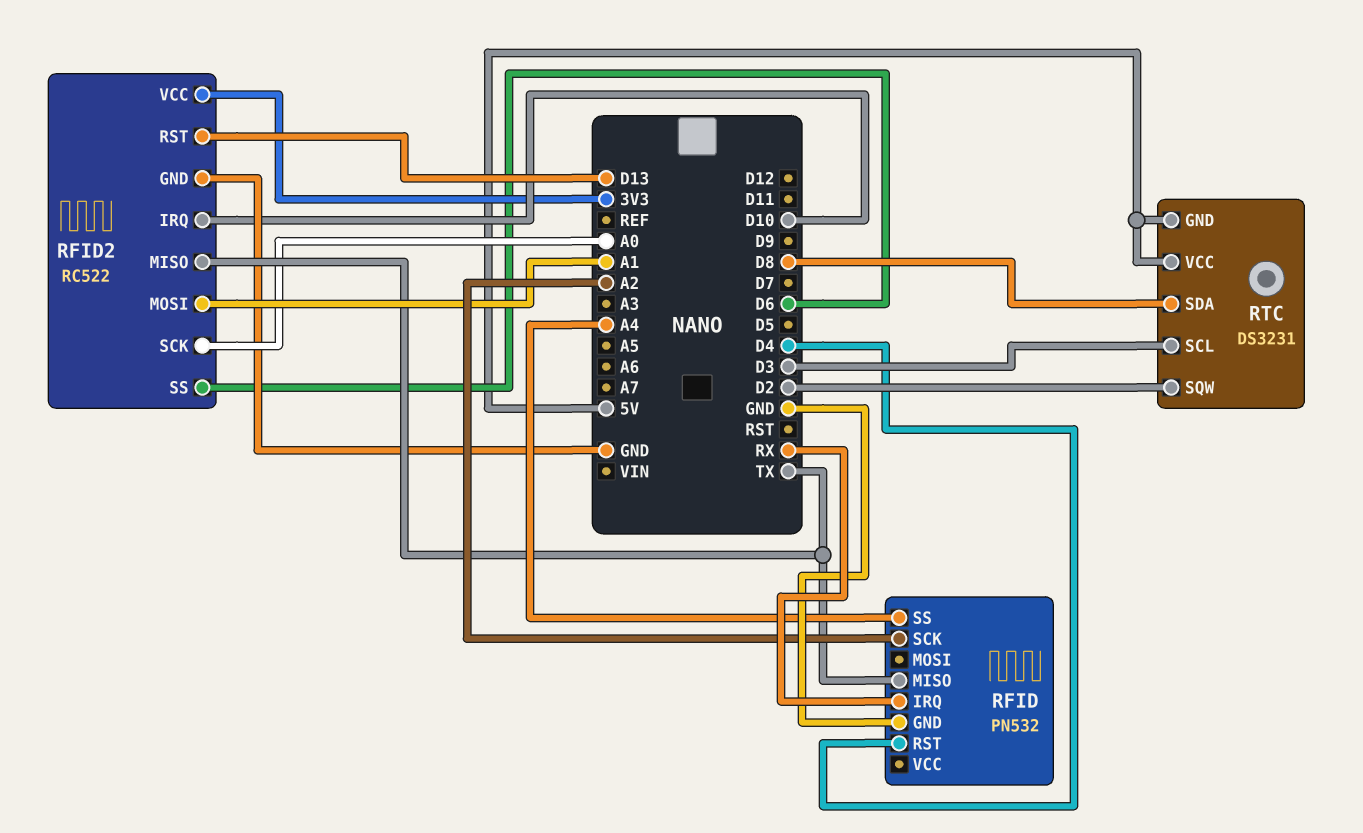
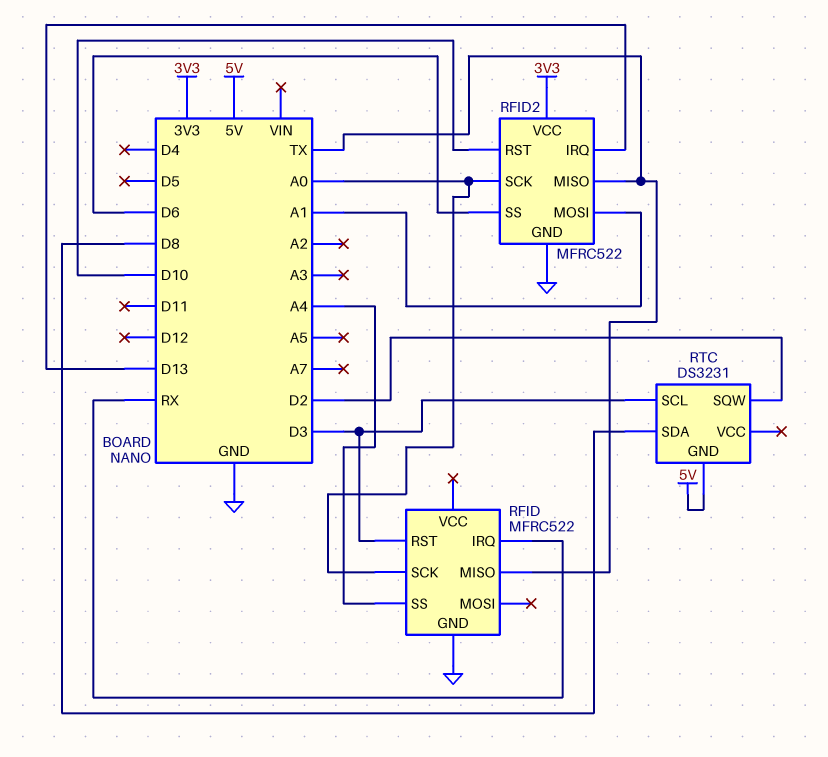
RFID: PN532 -> MFRC522
RFID pin RST: D4 -> D3
RFID pin SCK: A2 -> A0
RFID2: RC522 -> MFRC522
RFID2 pin IRQ: D10 -> D13
RFID2 pin RST: D13 -> D10
RTC pin VCC: 5V -> none

